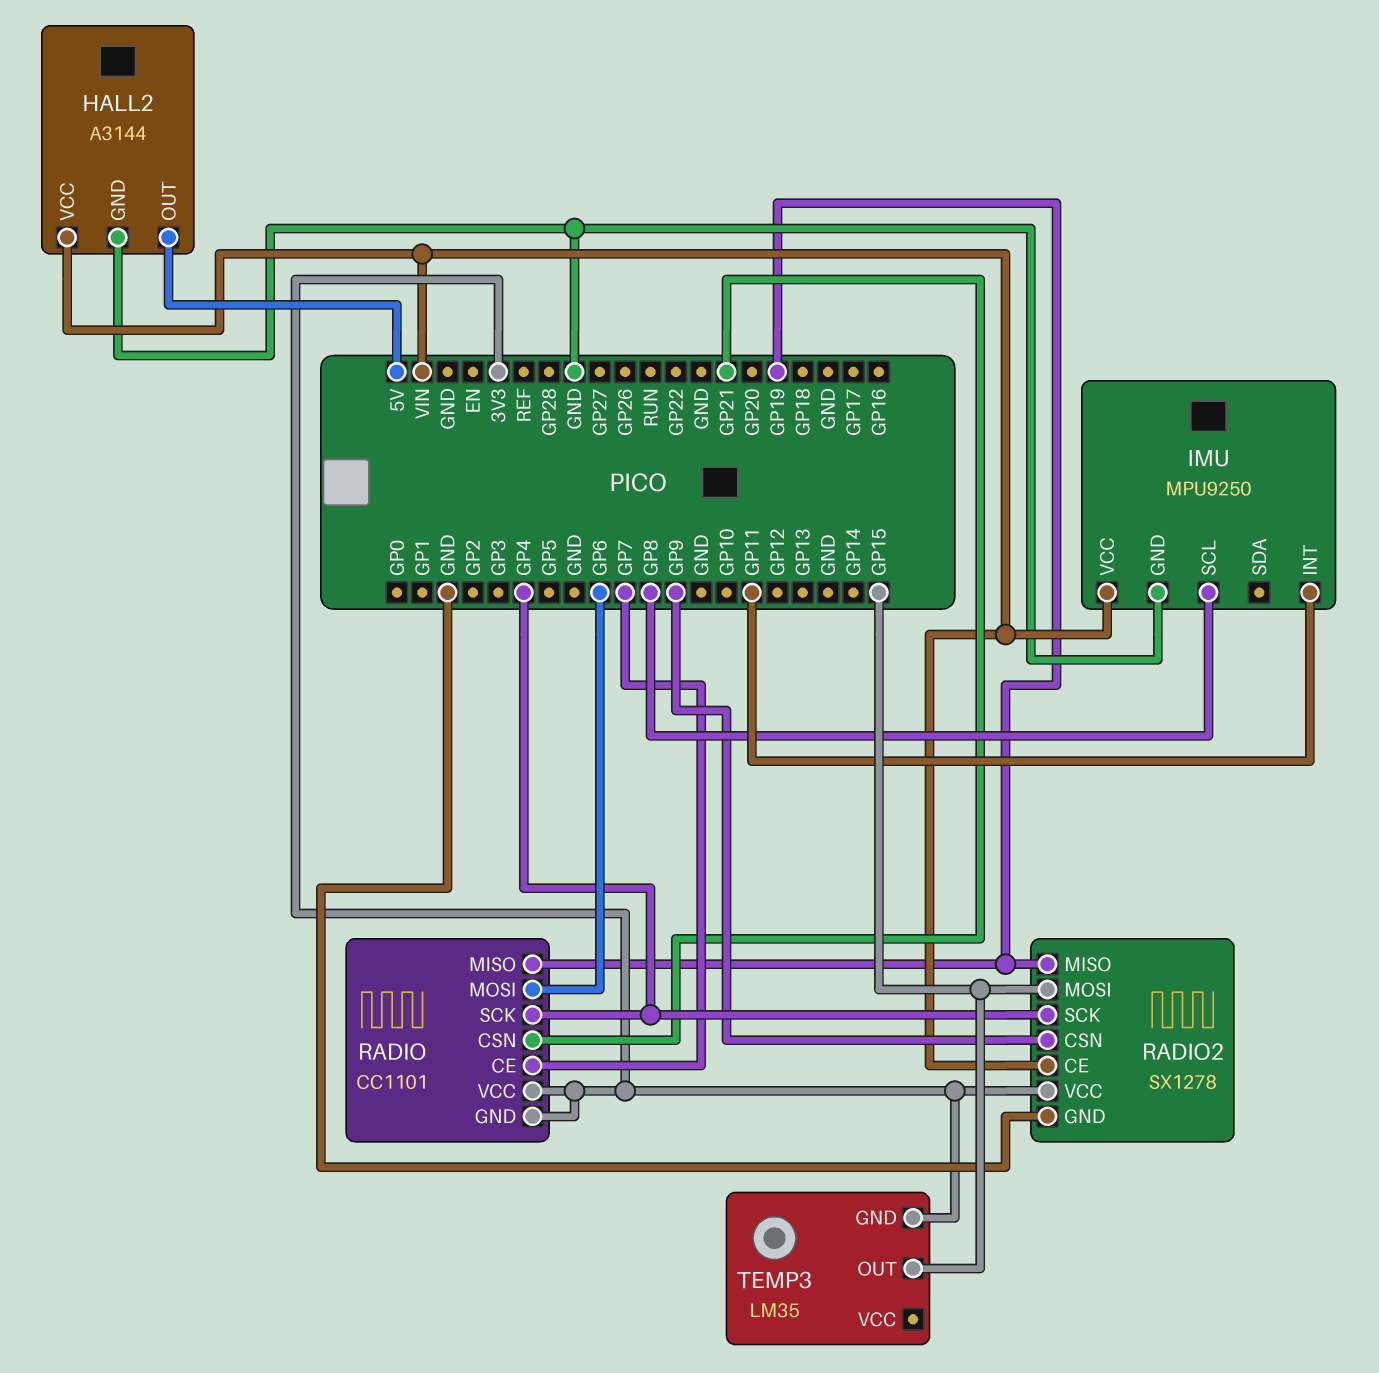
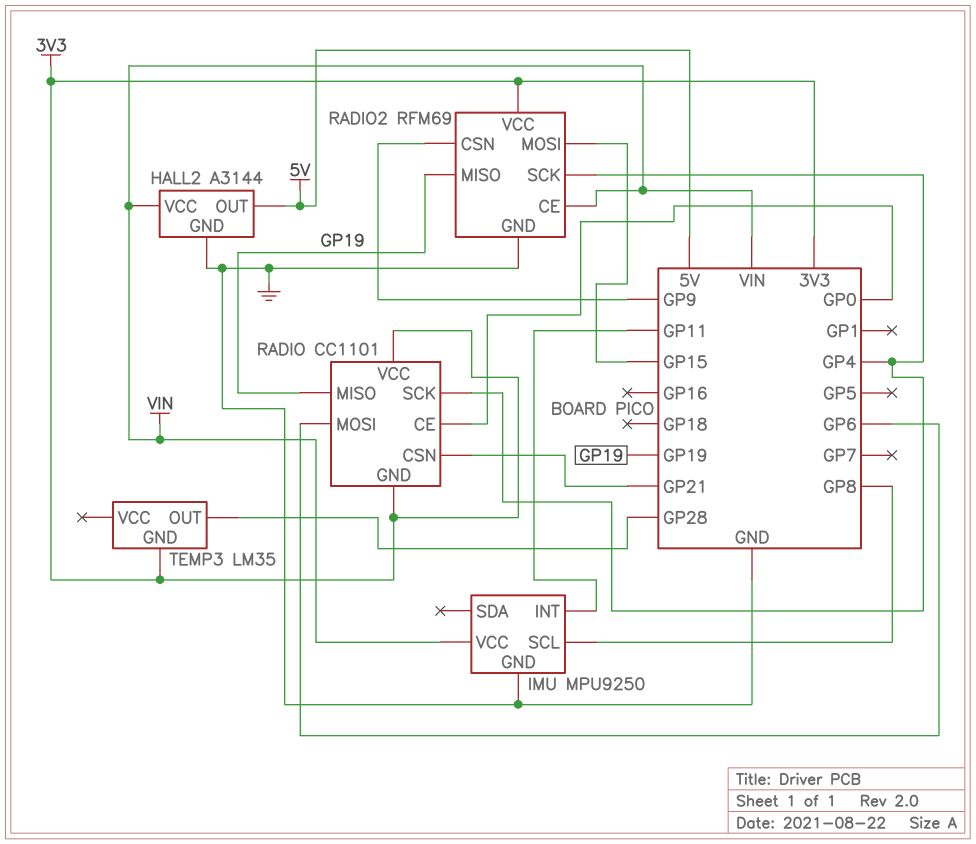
RADIO pin CE: GP7 -> GP0
RADIO2: SX1278 -> RFM69
TEMP3 pin OUT: GP15 -> GP28

